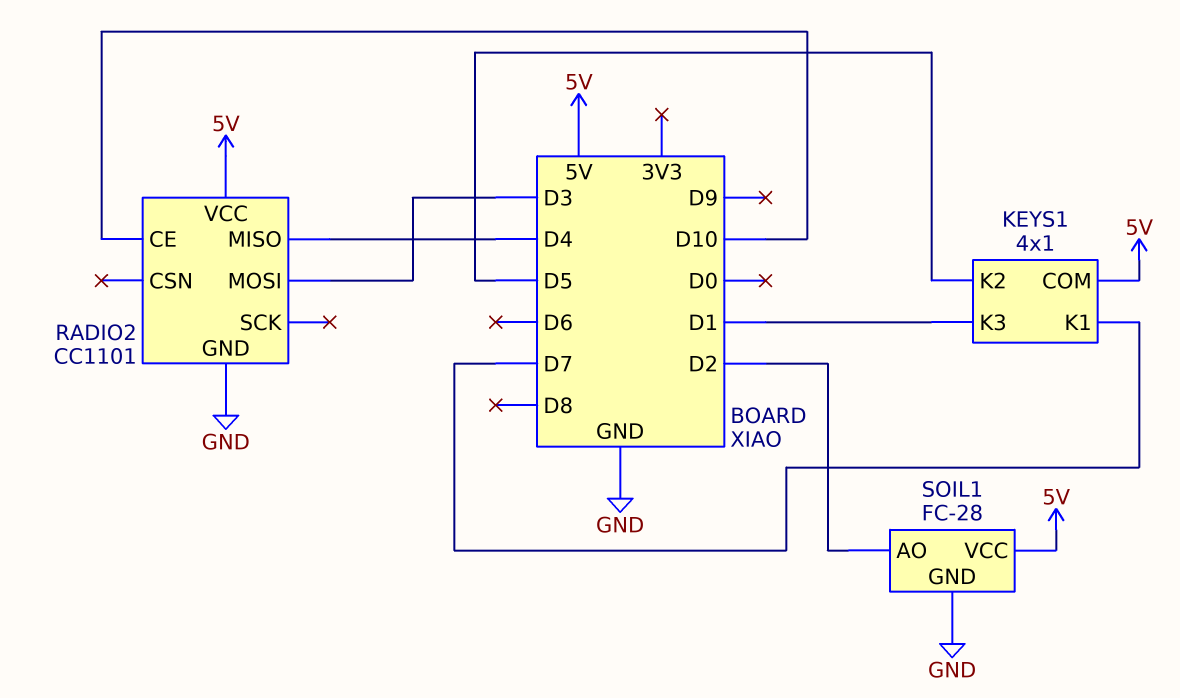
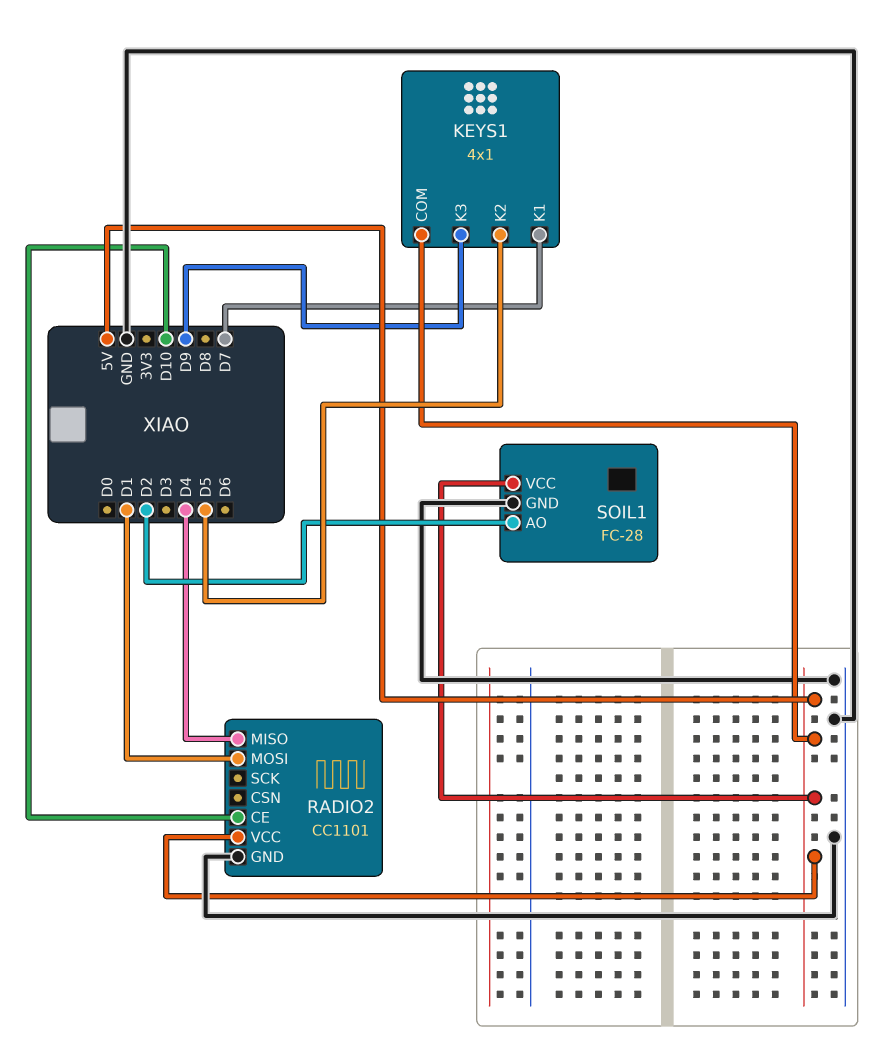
KEYS1 pin K3: D1 -> D9
RADIO2 pin MOSI: D3 -> D1

